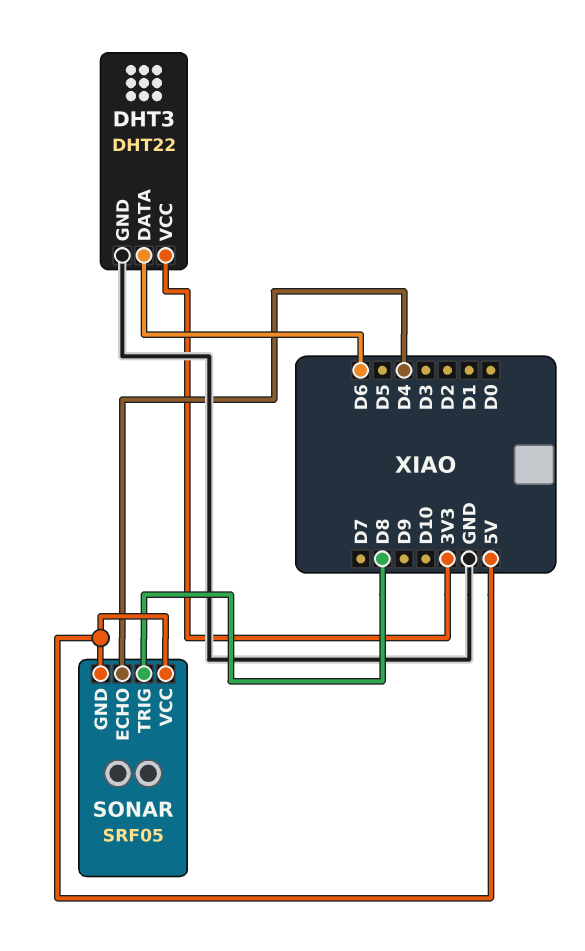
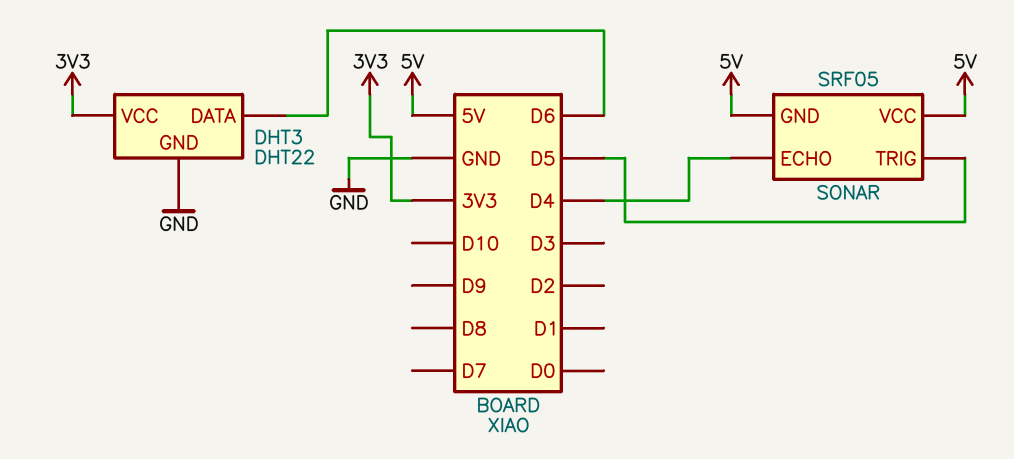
SONAR pin TRIG: D8 -> D5

